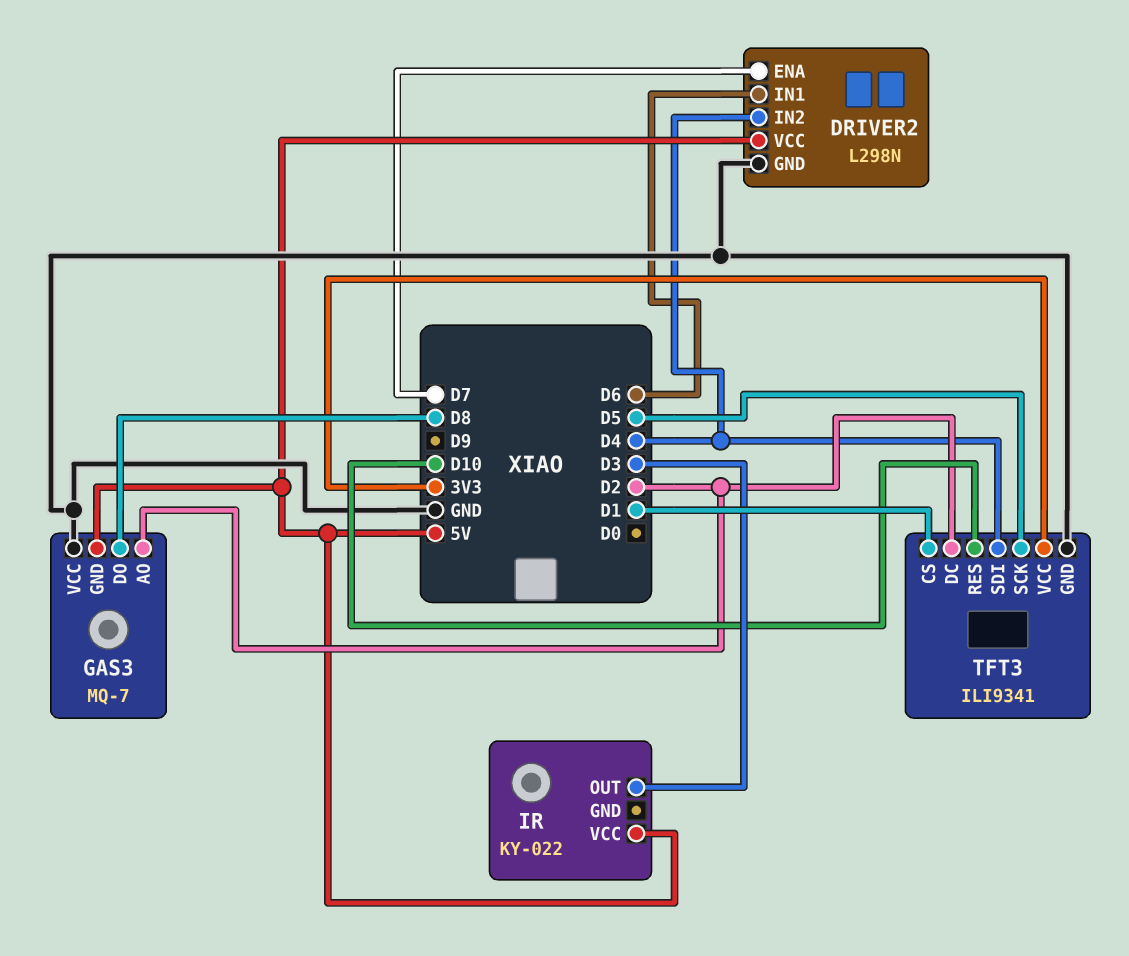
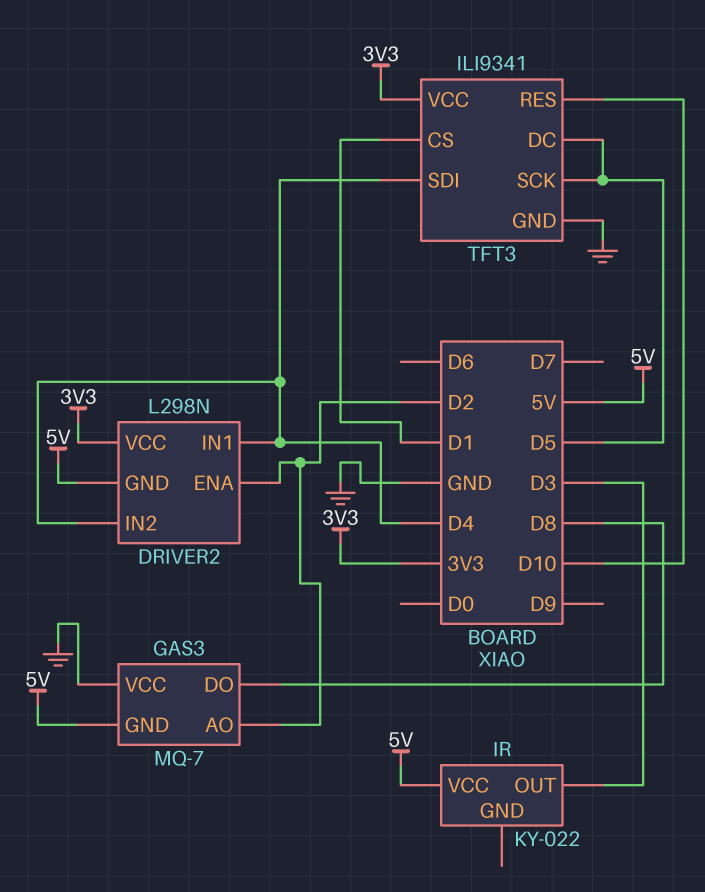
DRIVER2 pin ENA: D7 -> D2
DRIVER2 pin GND: GND -> 5V
DRIVER2 pin IN1: D6 -> D4
DRIVER2 pin VCC: 5V -> 3V3
TFT3 pin DC: D2 -> D5

